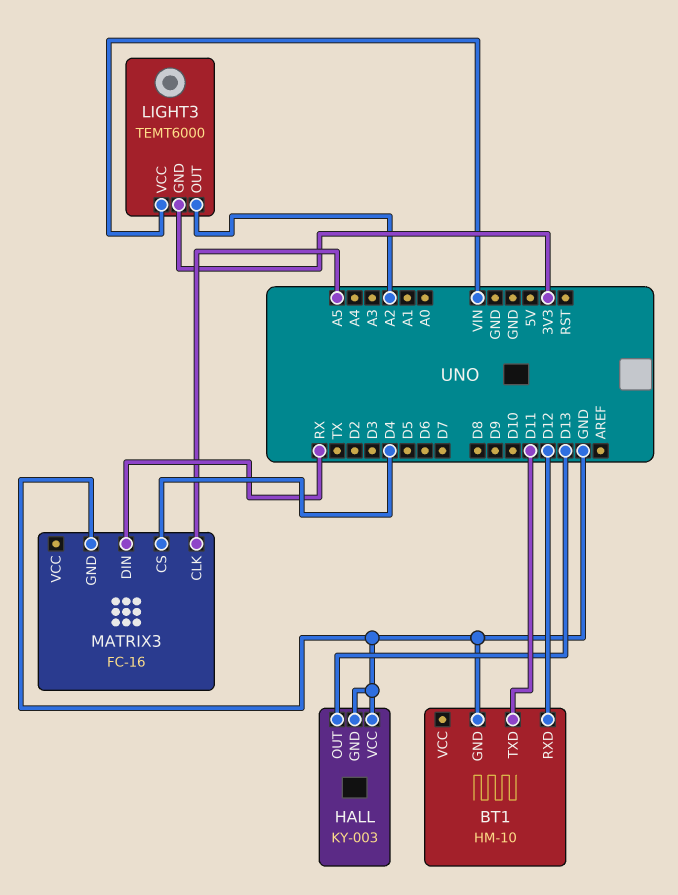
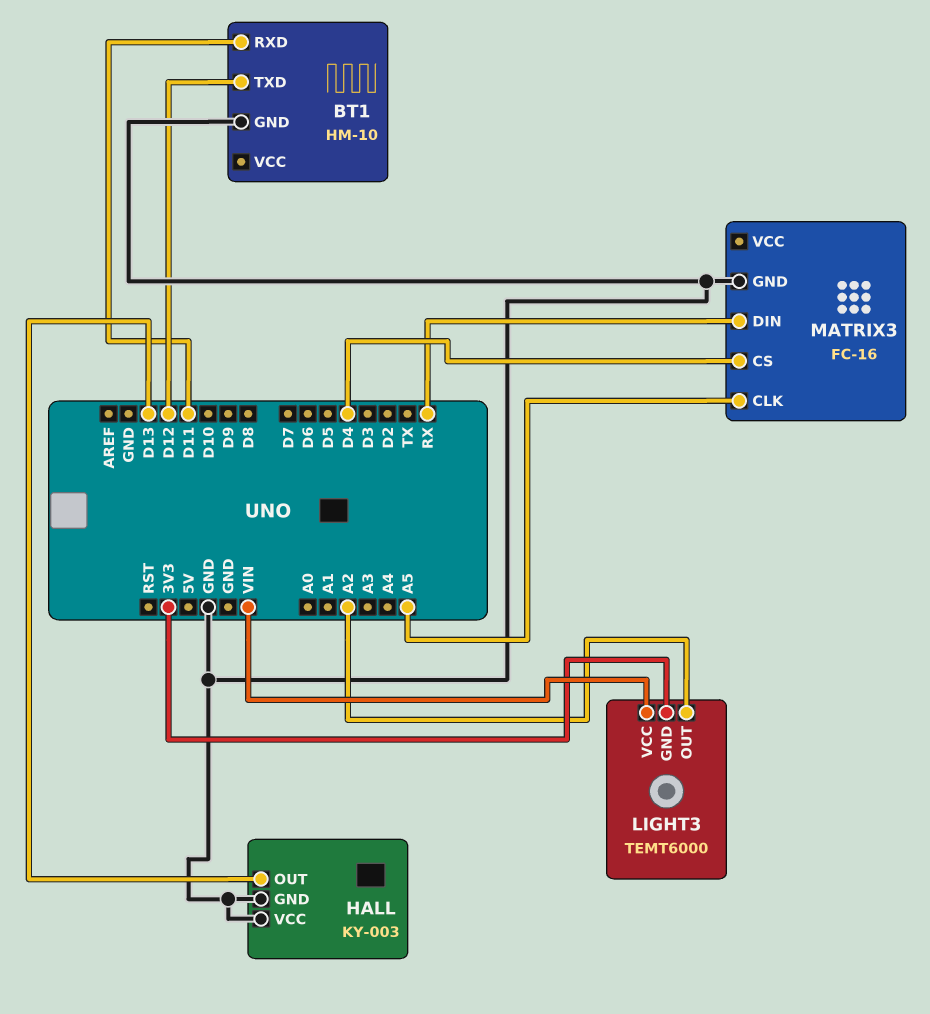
BT1 pin RXD: D12 -> D11
BT1 pin TXD: D11 -> D12

